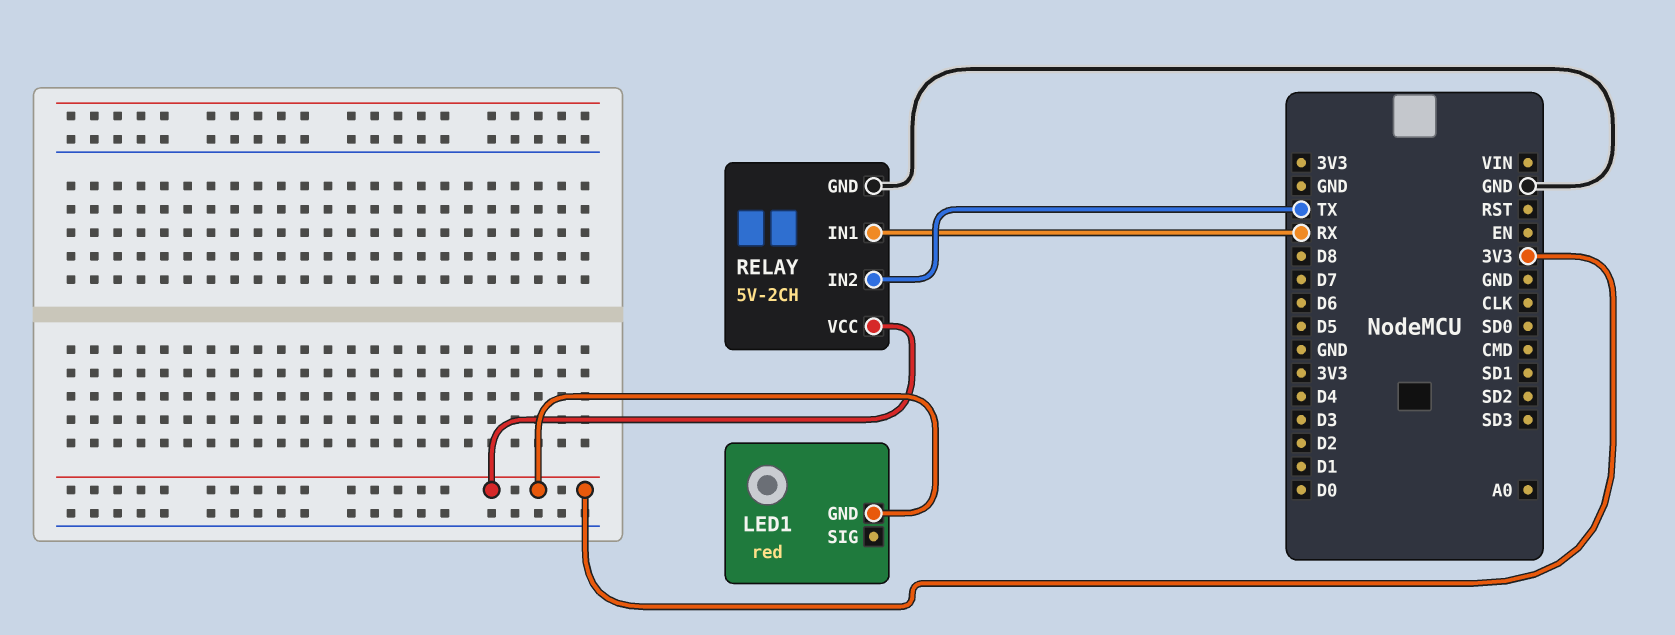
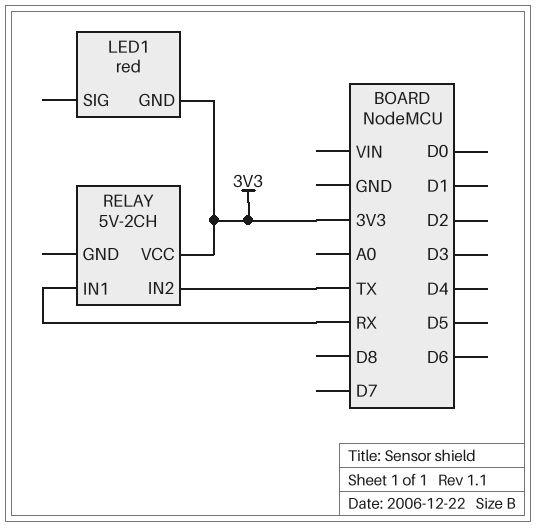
RELAY pin GND: GND -> none

